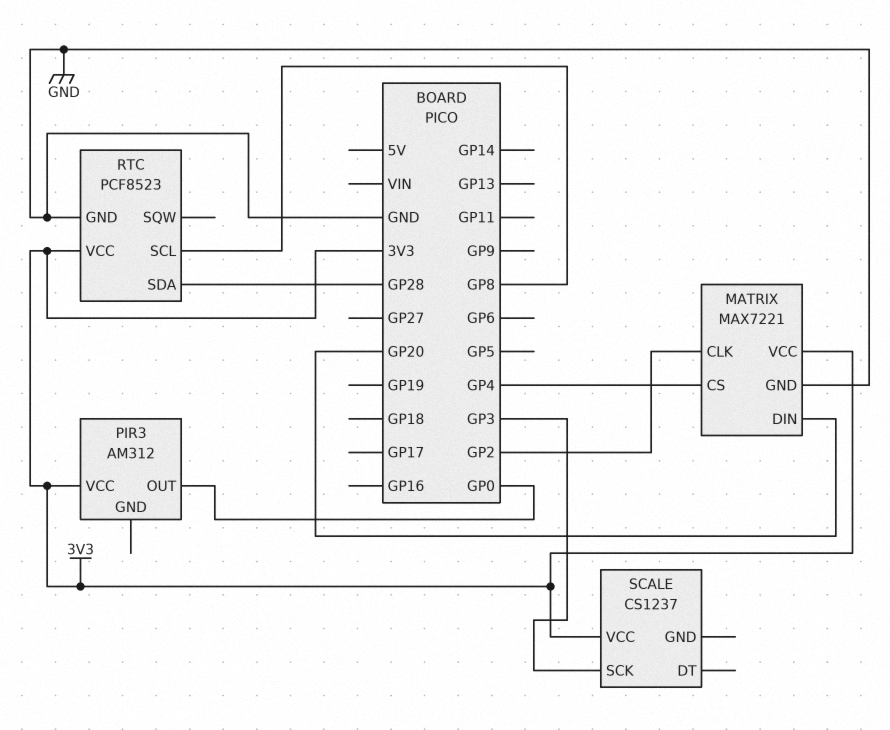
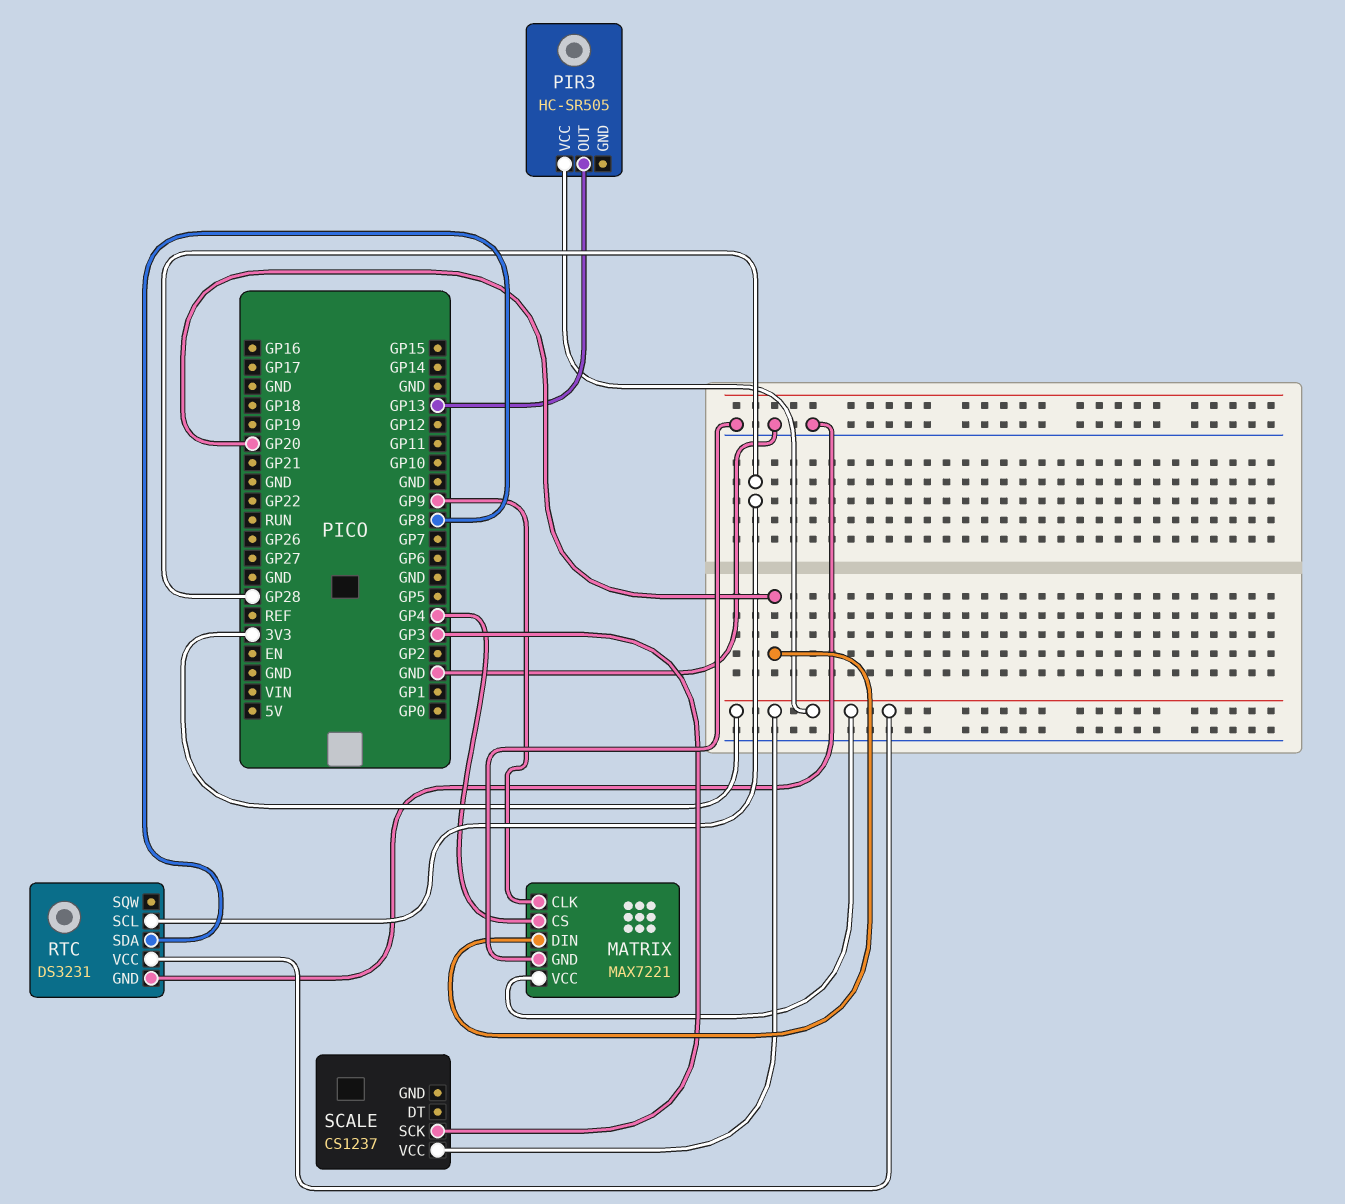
MATRIX pin CLK: GP2 -> GP9
PIR3: AM312 -> HC-SR505
PIR3 pin OUT: GP0 -> GP13
RTC: PCF8523 -> DS3231
RTC pin SCL: GP8 -> GP28
RTC pin SDA: GP28 -> GP8

